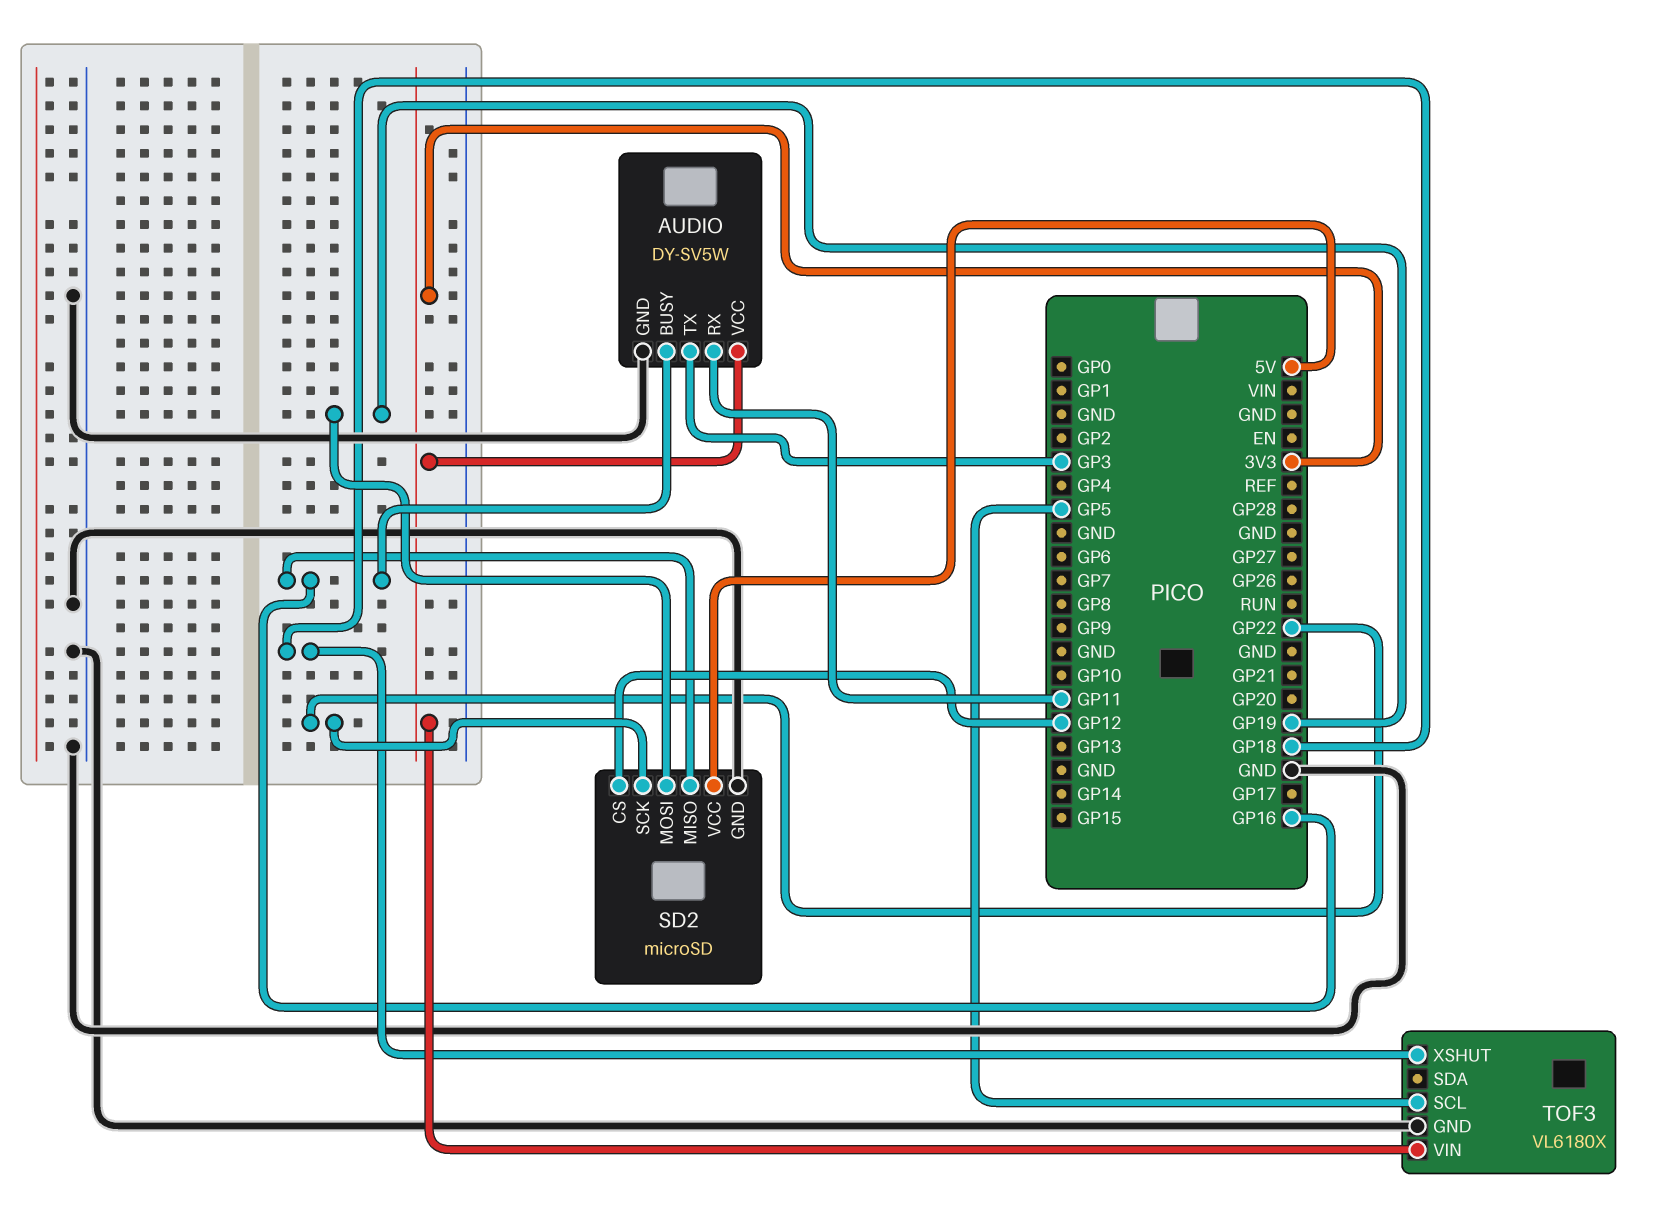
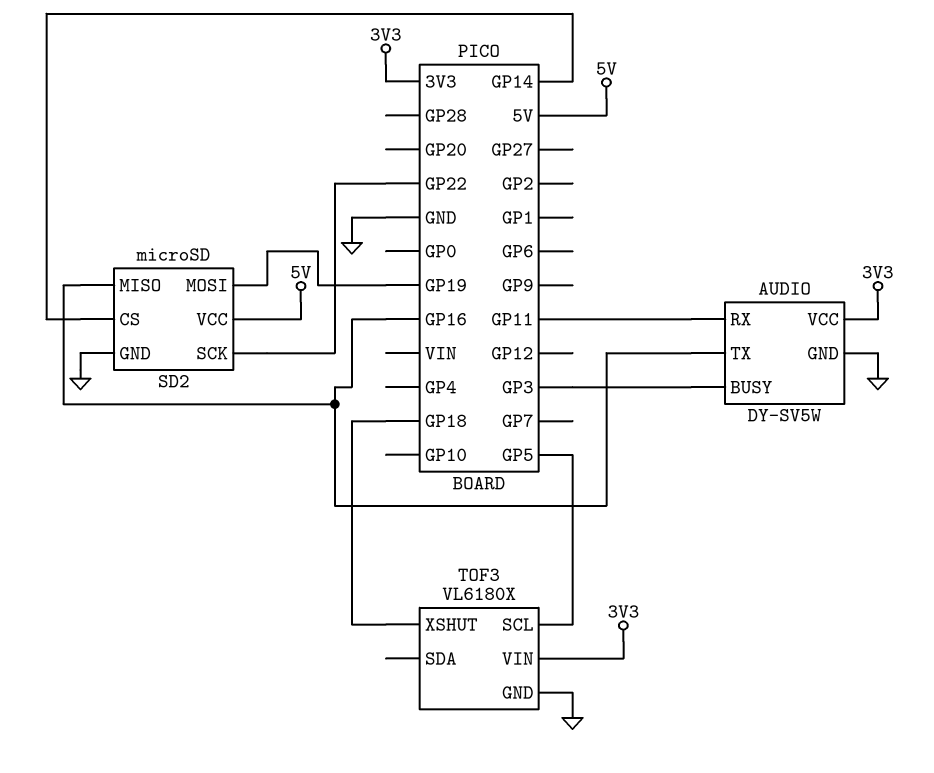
AUDIO pin BUSY: GP16 -> GP3
AUDIO pin TX: GP3 -> GP16
SD2 pin CS: GP12 -> GP14

